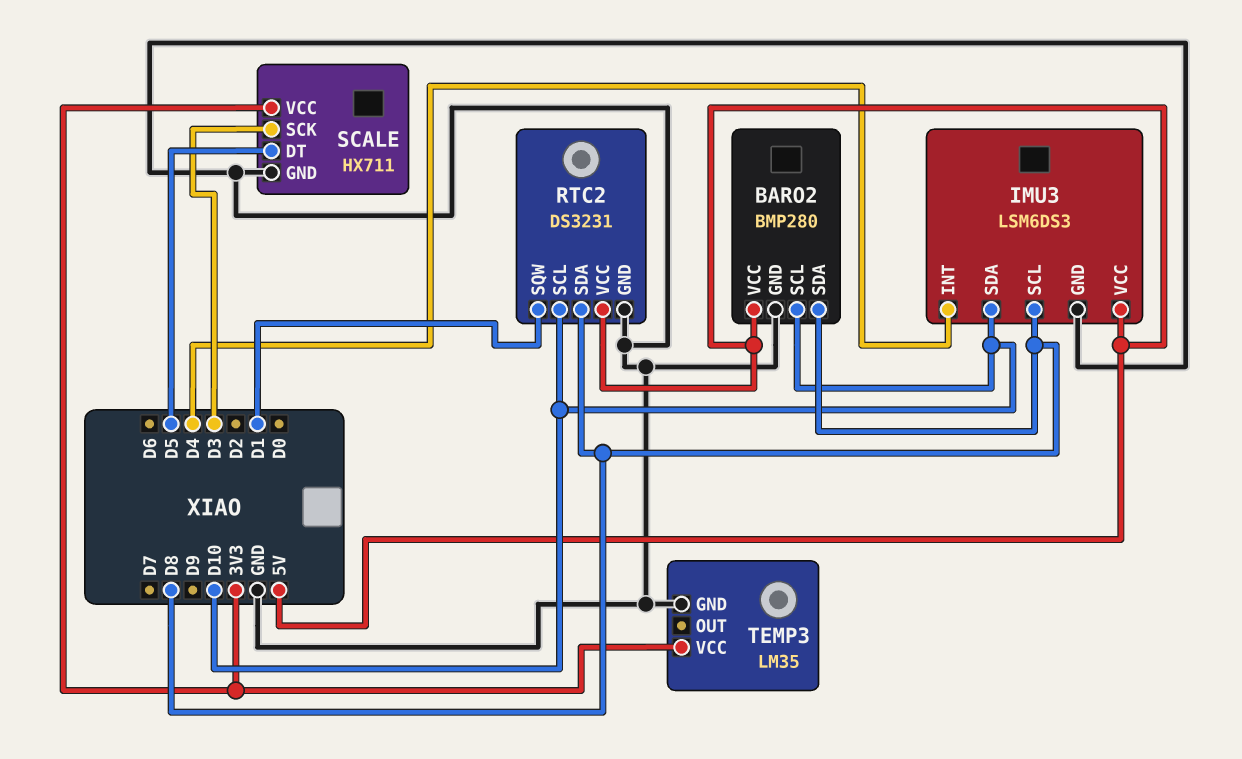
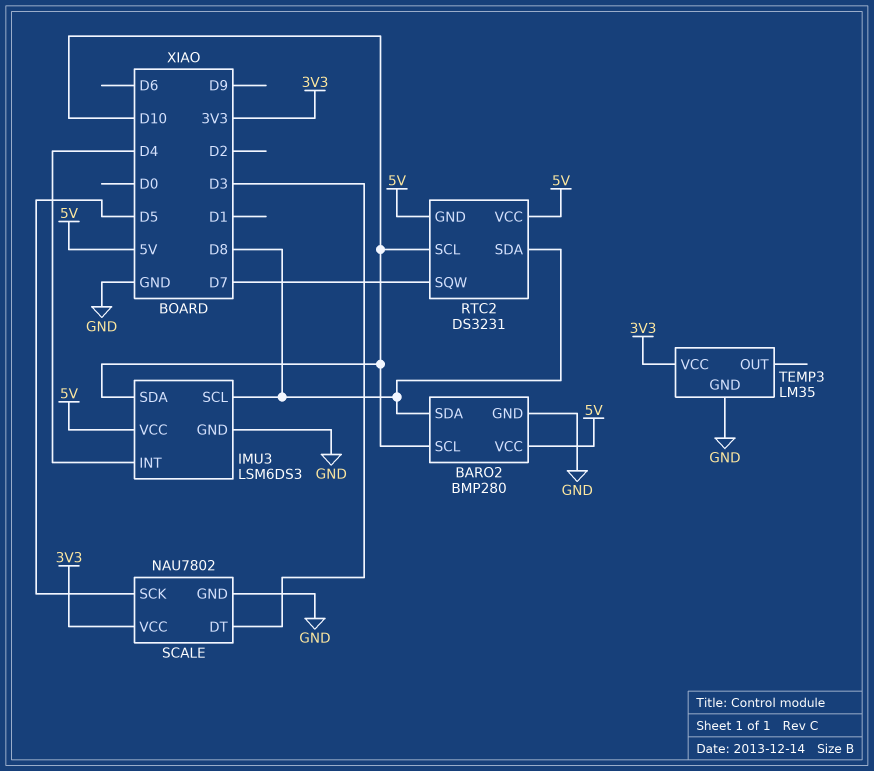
RTC2 pin GND: GND -> 5V
RTC2 pin SQW: D1 -> D7
SCALE: HX711 -> NAU7802
SCALE pin DT: D5 -> D3
SCALE pin SCK: D3 -> D5

